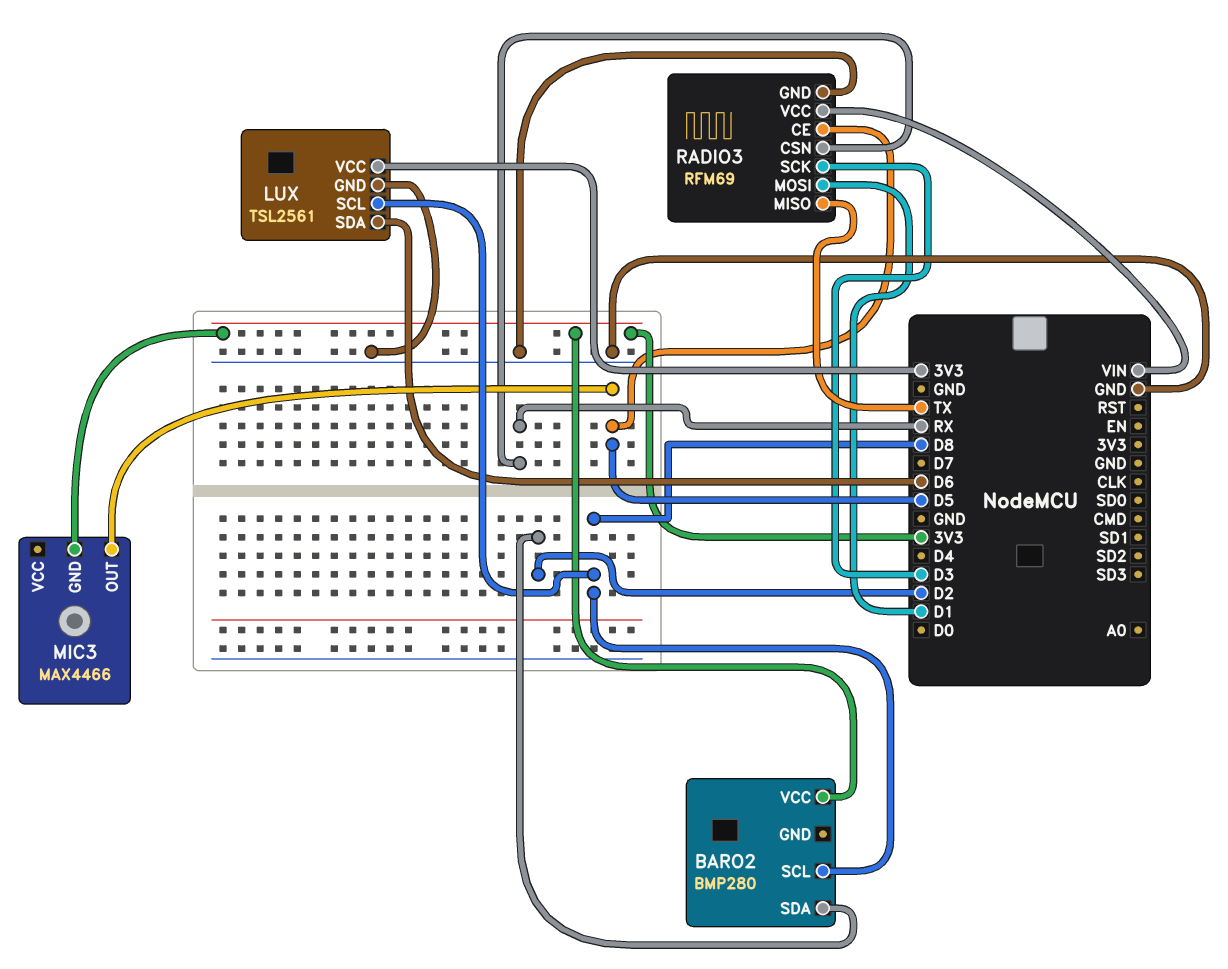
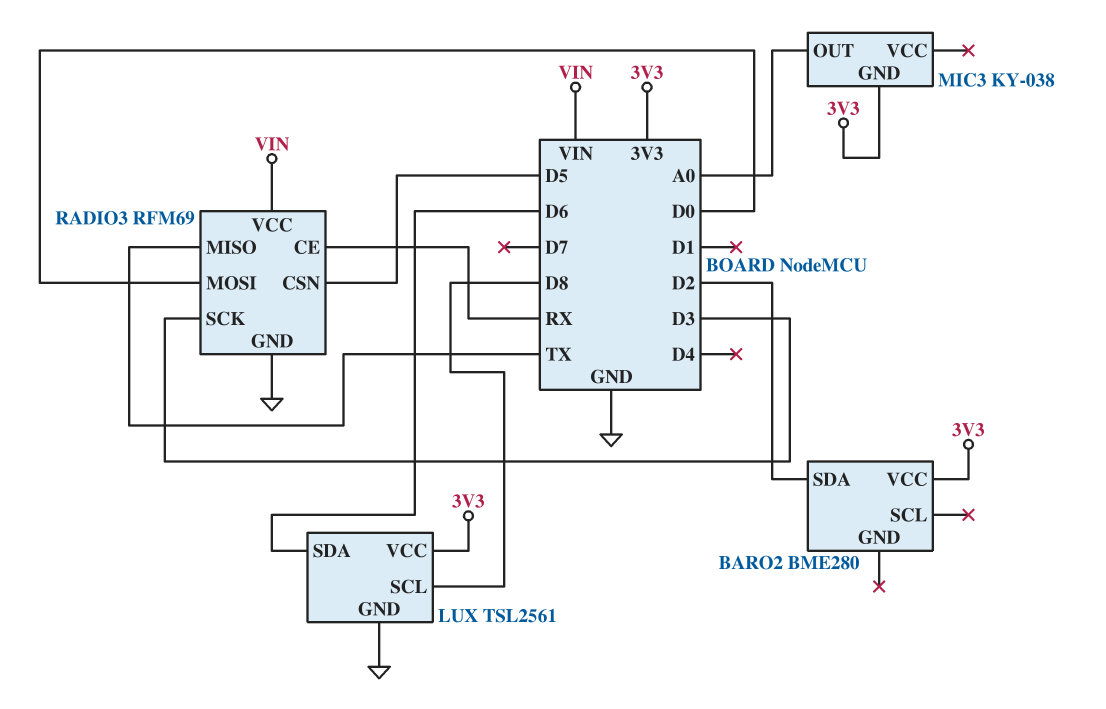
BARO2: BMP280 -> BME280
BARO2 pin SCL: D8 -> none
MIC3: MAX4466 -> KY-038
MIC3 pin OUT: D5 -> A0
RADIO3 pin CE: D5 -> RX
RADIO3 pin CSN: RX -> D5
RADIO3 pin MOSI: D1 -> D0

